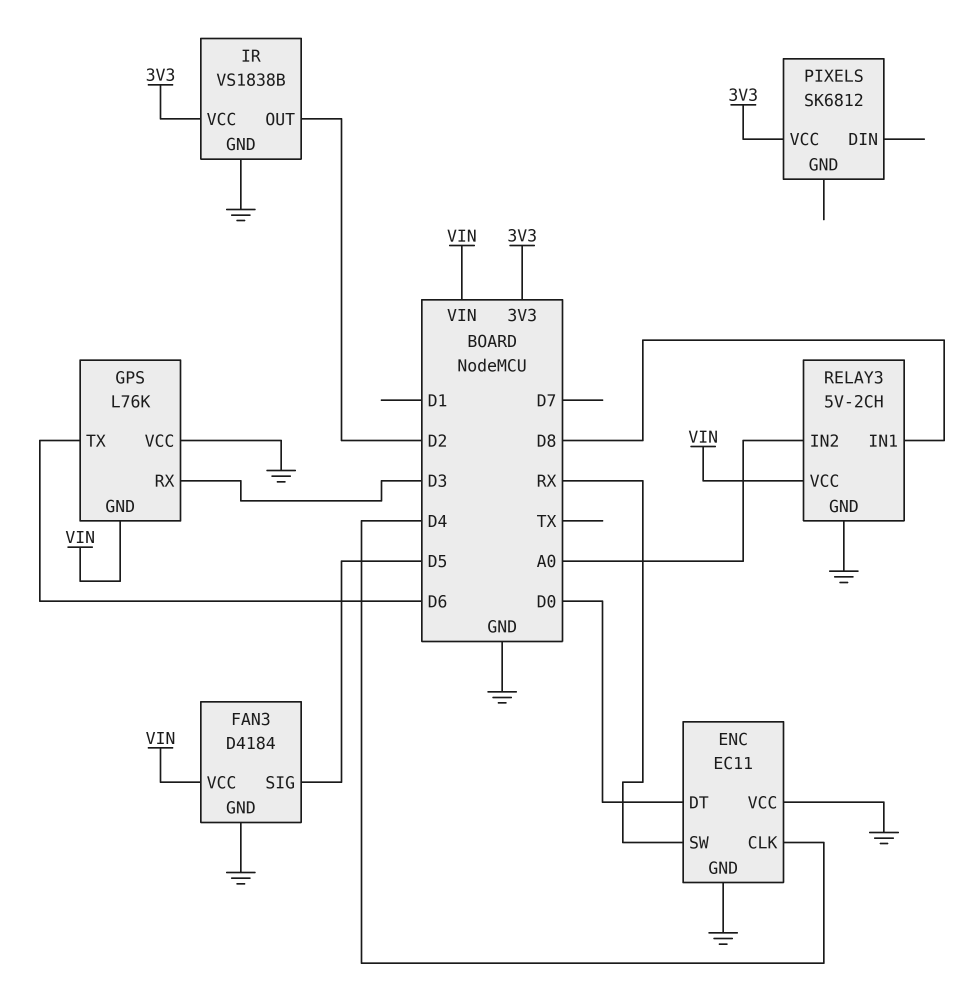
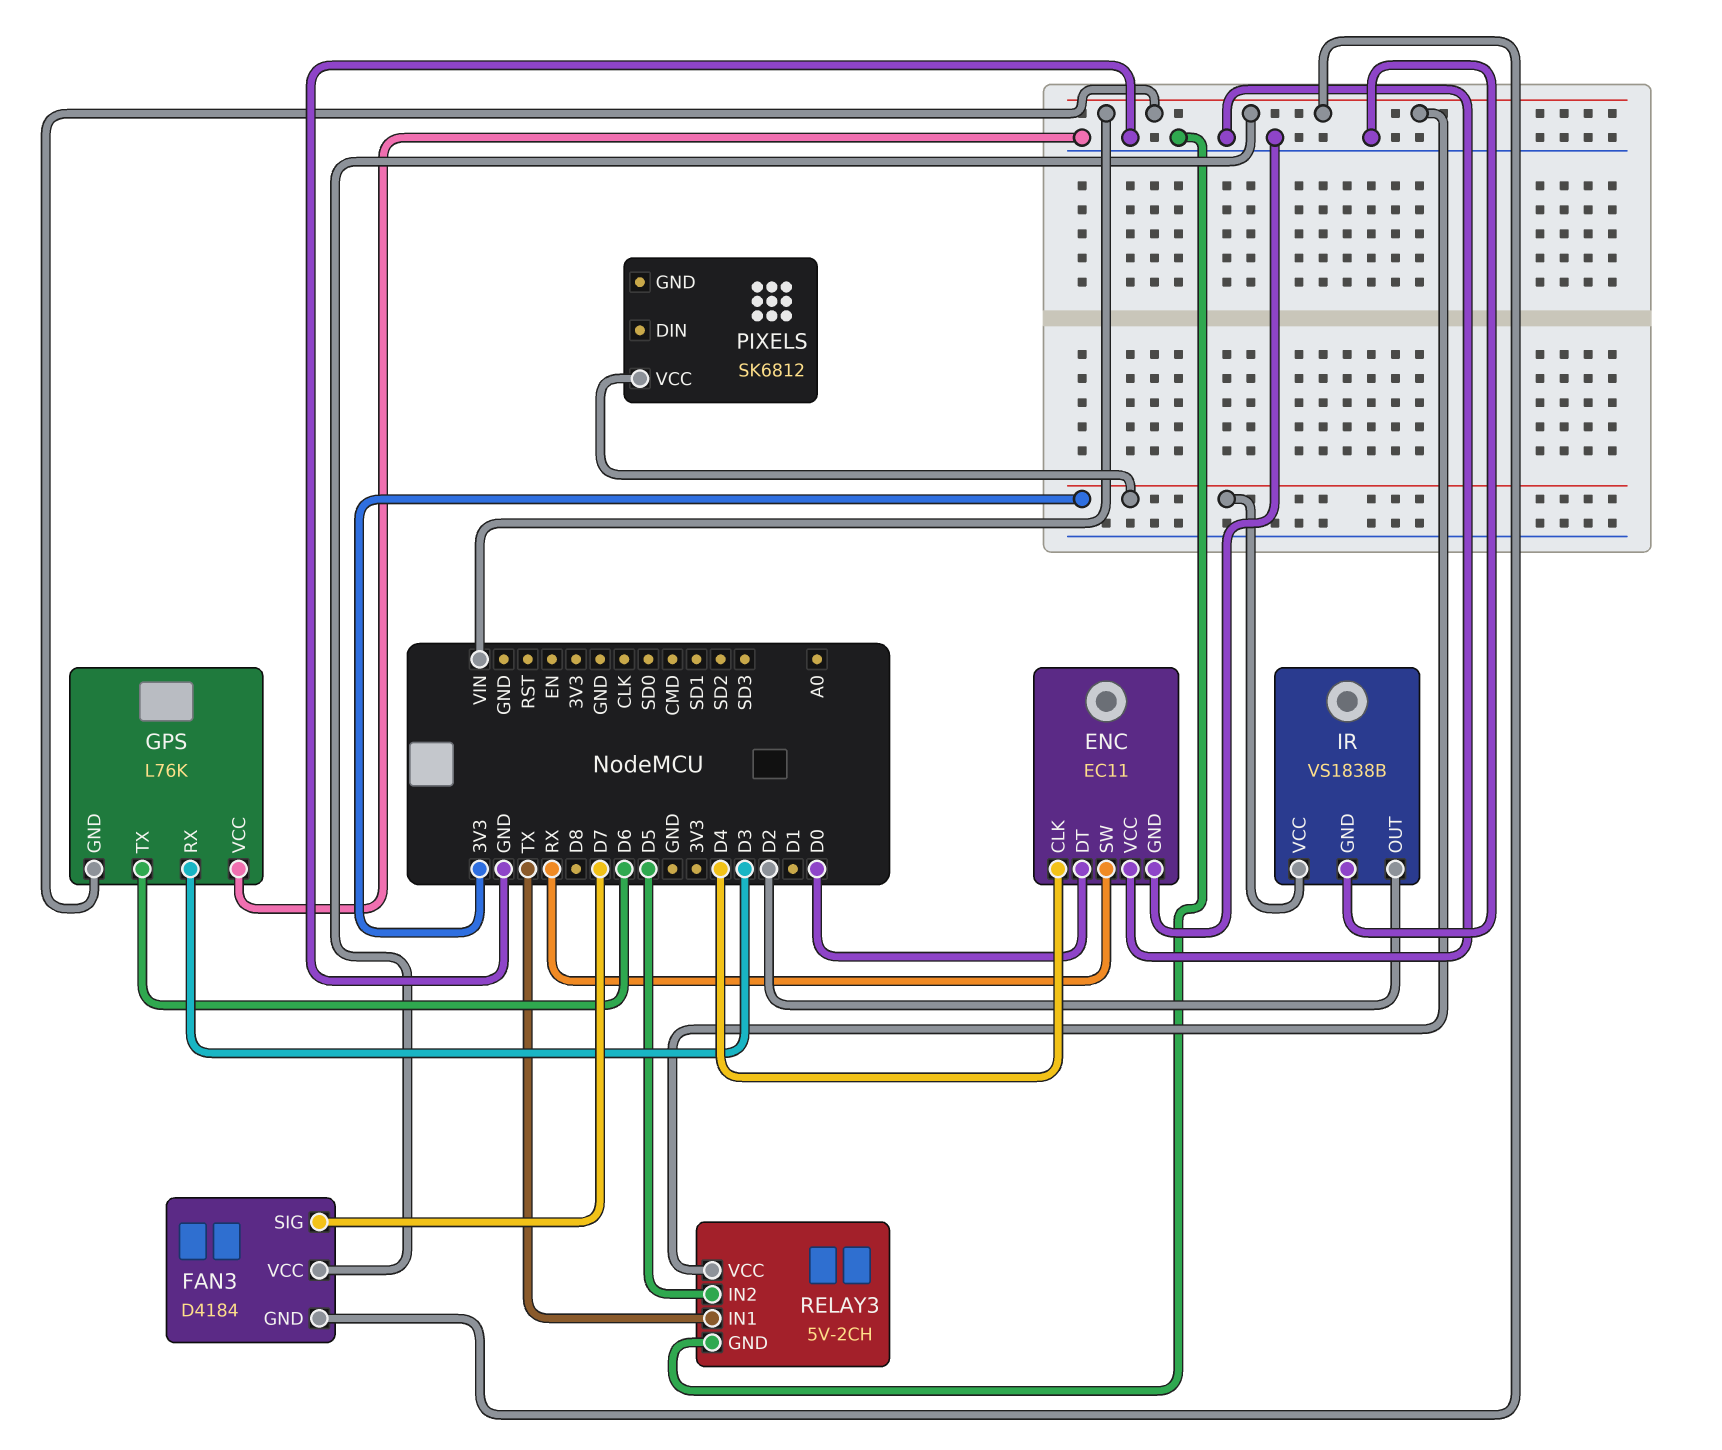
FAN3 pin GND: GND -> VIN
FAN3 pin SIG: D5 -> D7
RELAY3 pin IN1: D8 -> TX
RELAY3 pin IN2: A0 -> D5

